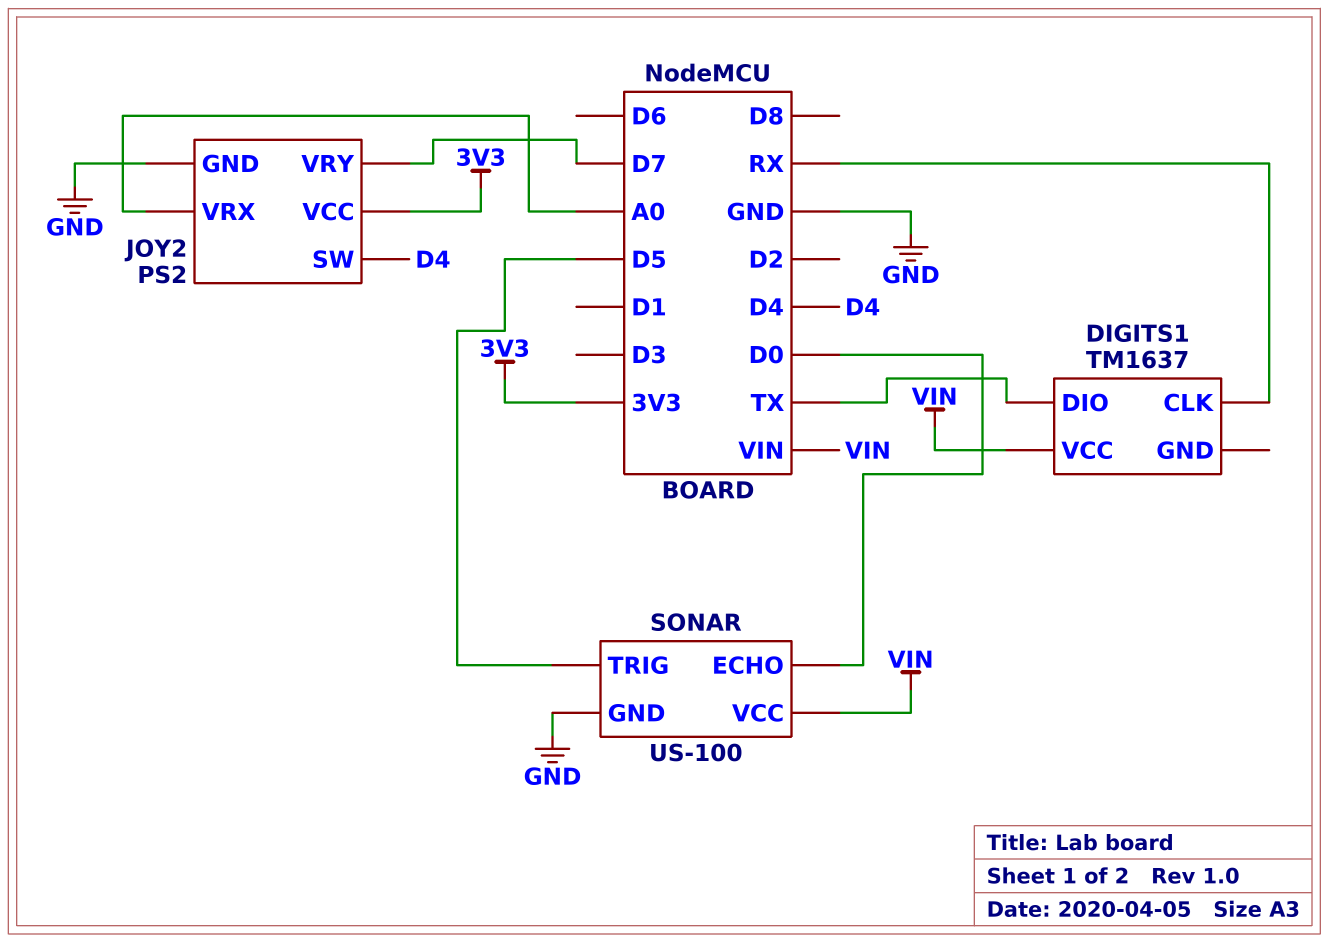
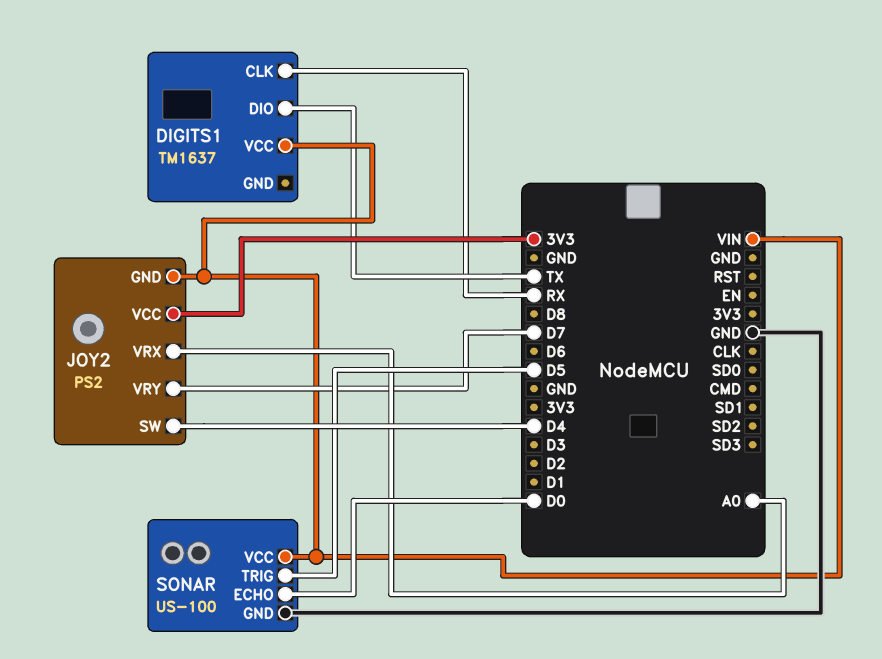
JOY2 pin GND: GND -> VIN

